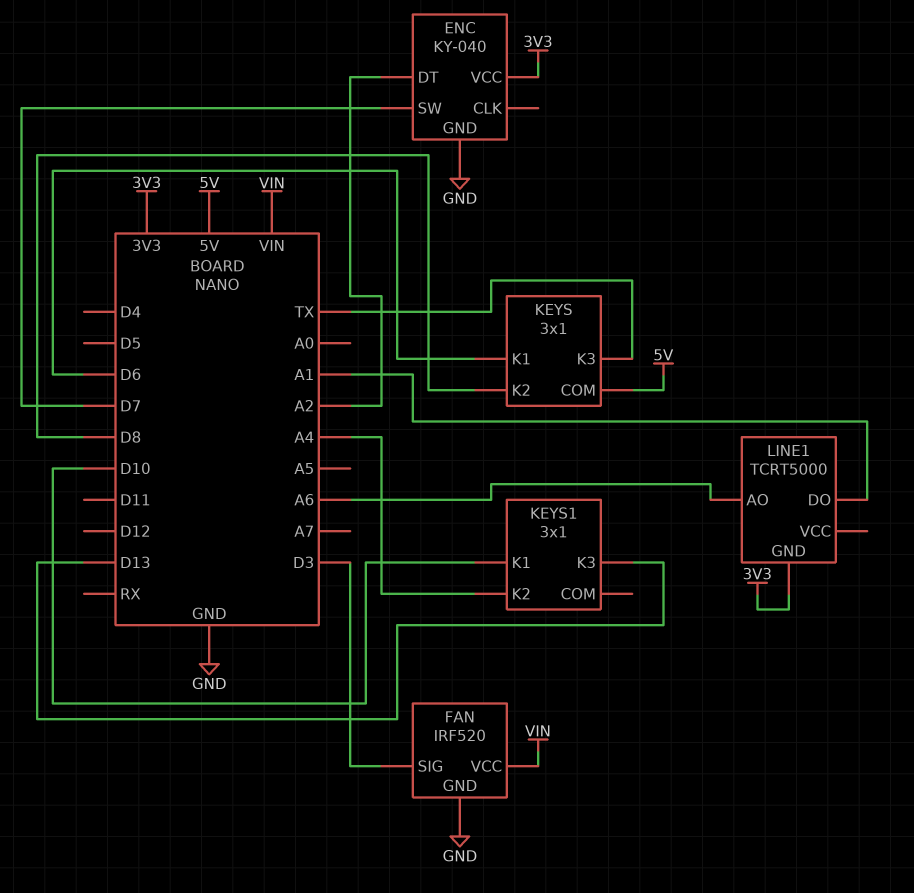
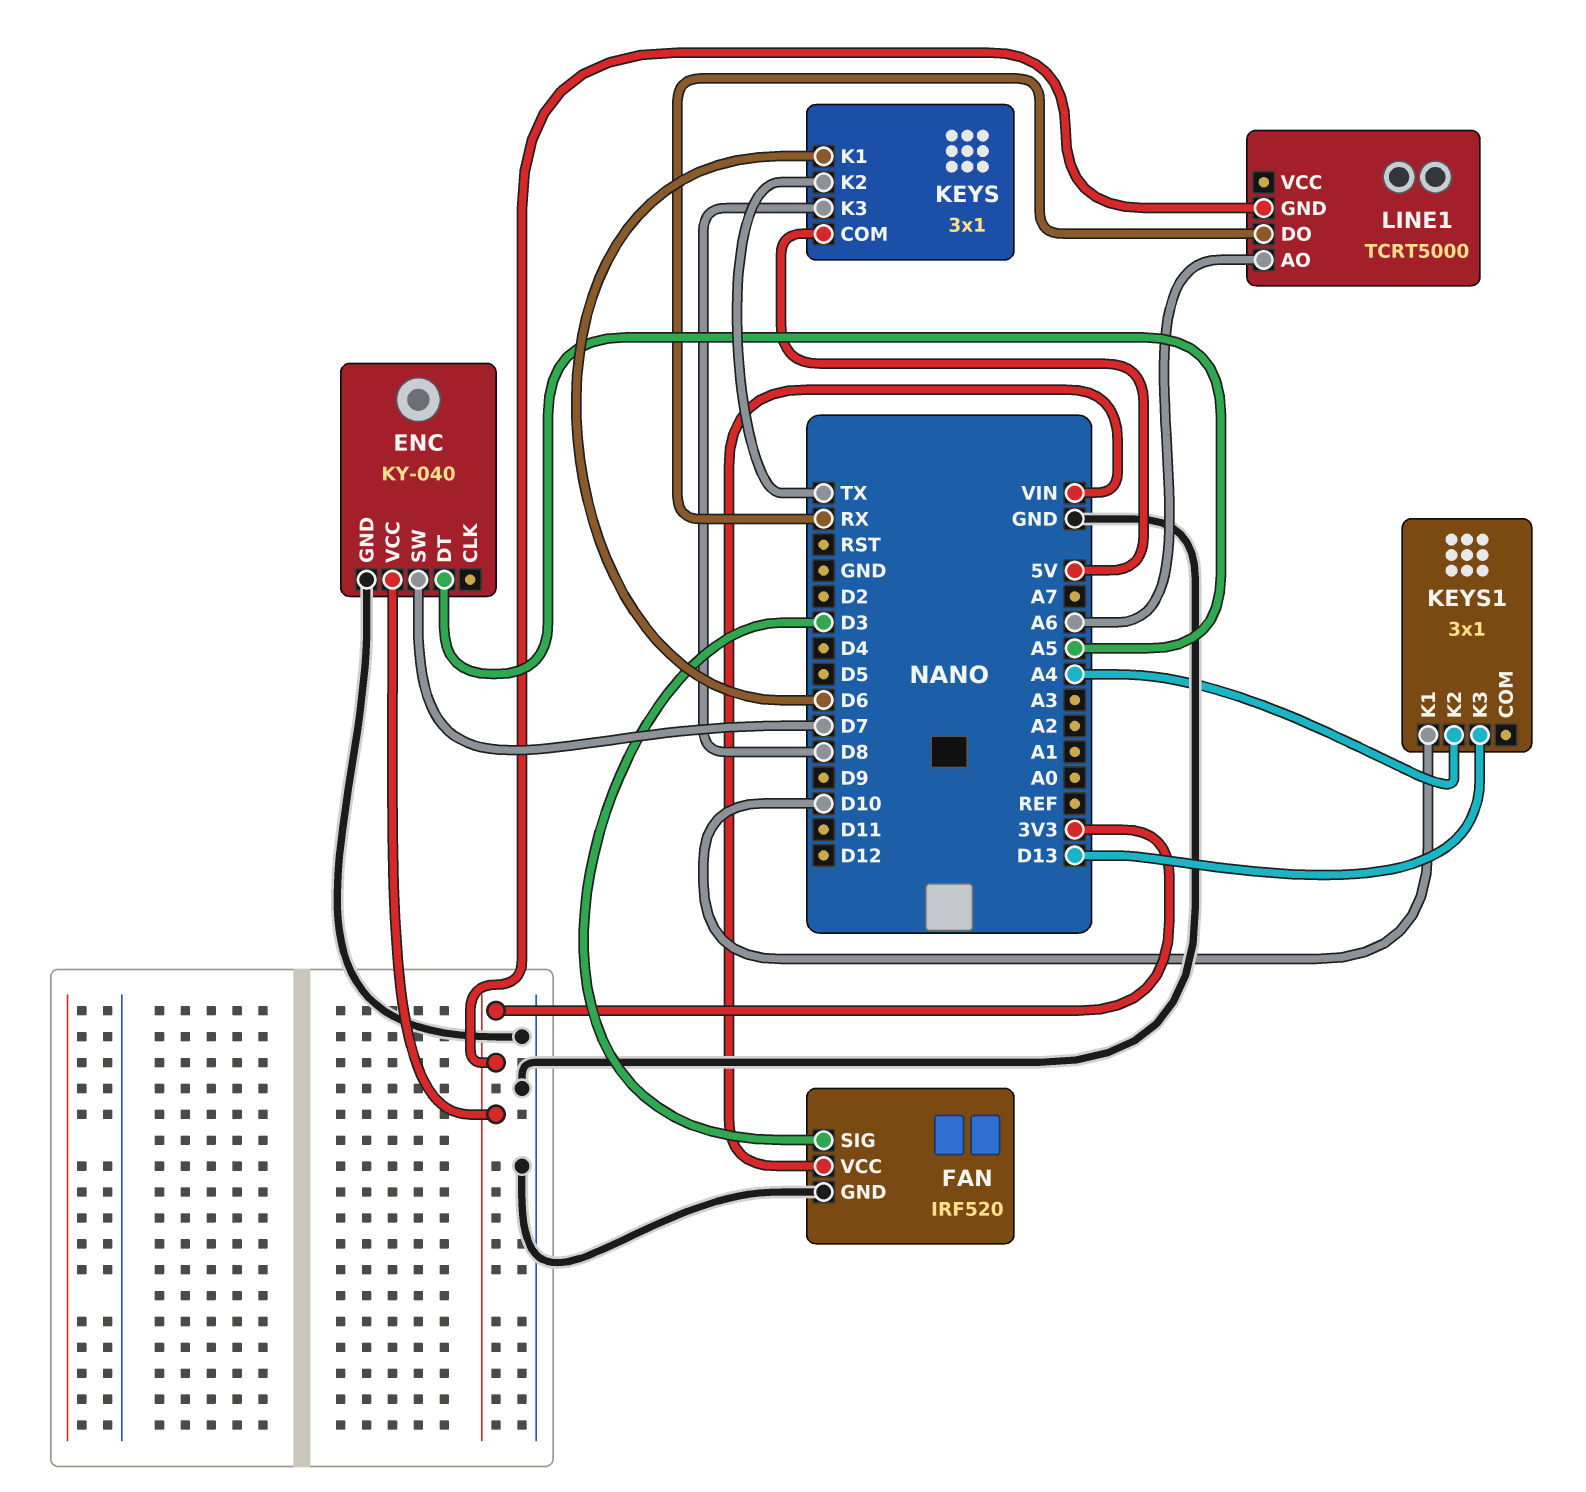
ENC pin DT: A2 -> A5
KEYS pin K2: D8 -> TX
KEYS pin K3: TX -> D8
LINE1 pin DO: A1 -> RX

